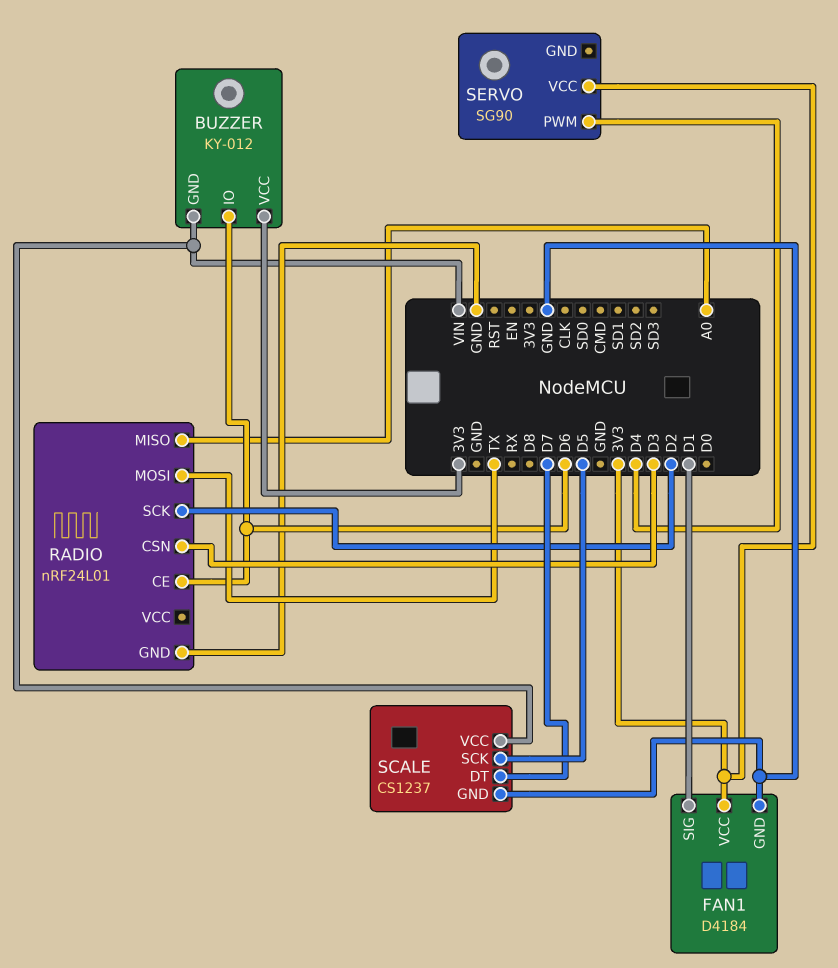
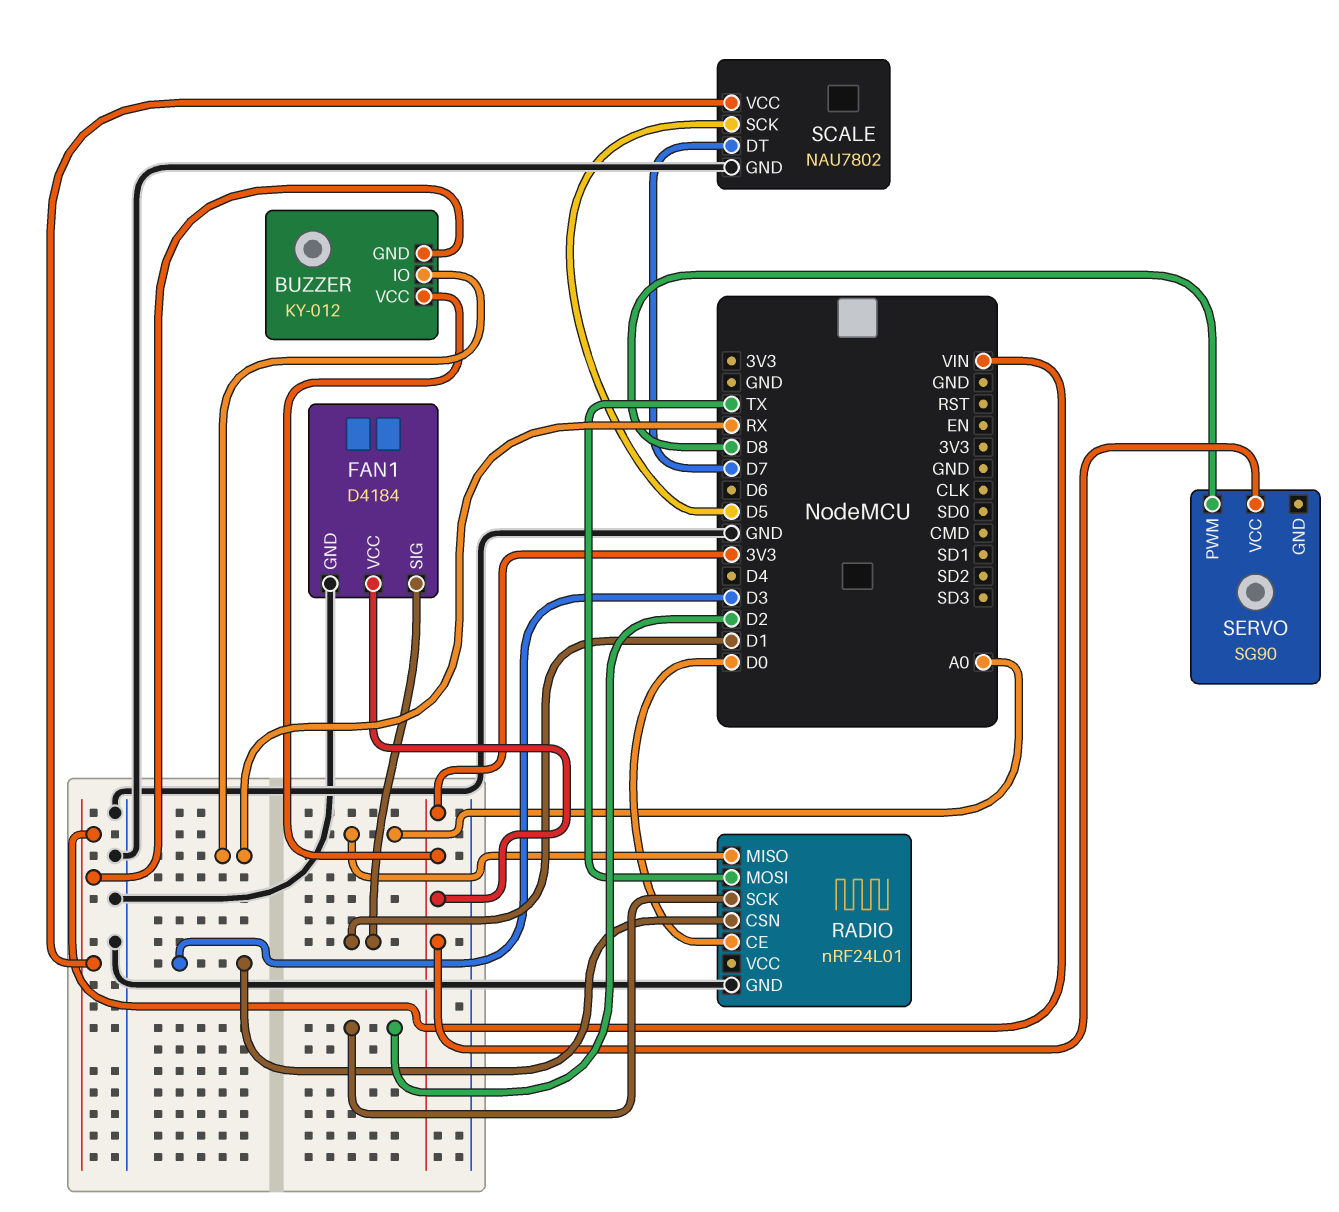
BUZZER pin IO: D6 -> RX
RADIO pin CE: D6 -> D0
SCALE: CS1237 -> NAU7802
SERVO pin PWM: D4 -> D8

